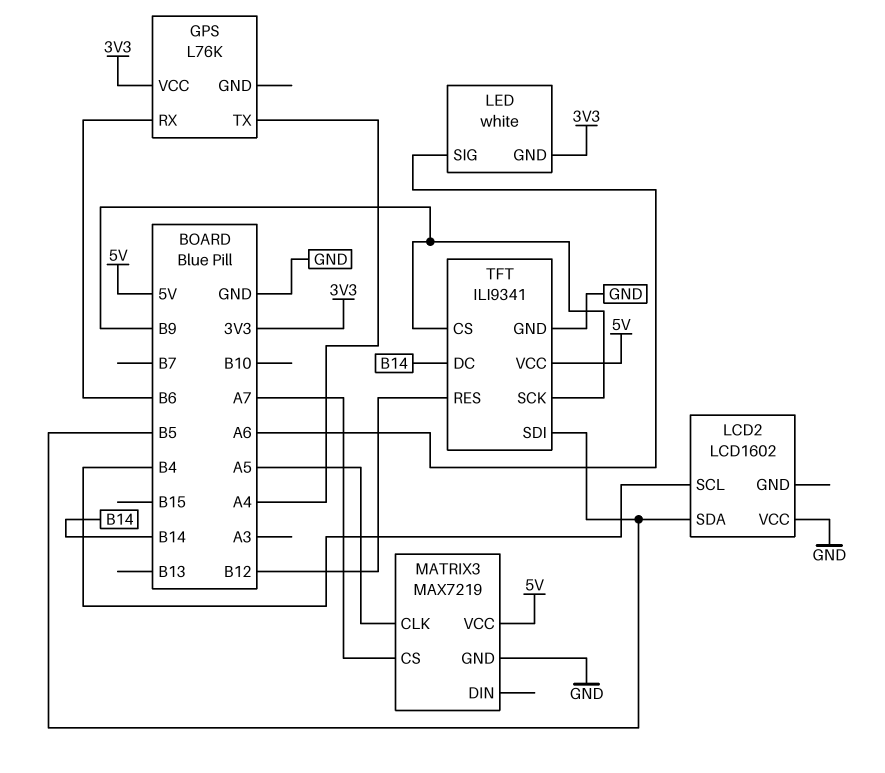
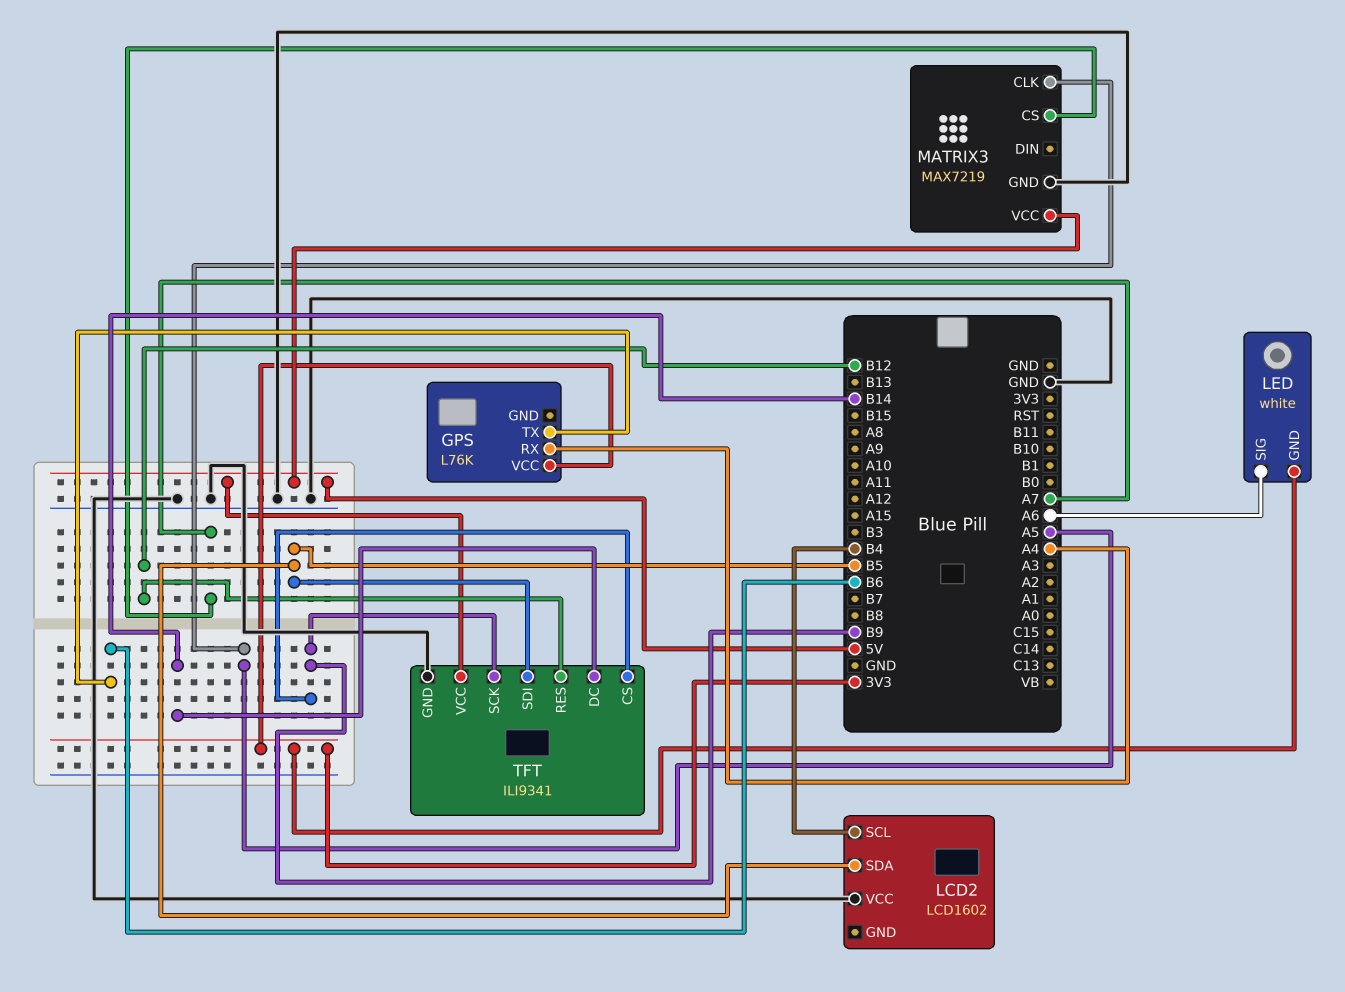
GPS pin RX: B6 -> A4
GPS pin TX: A4 -> B6

